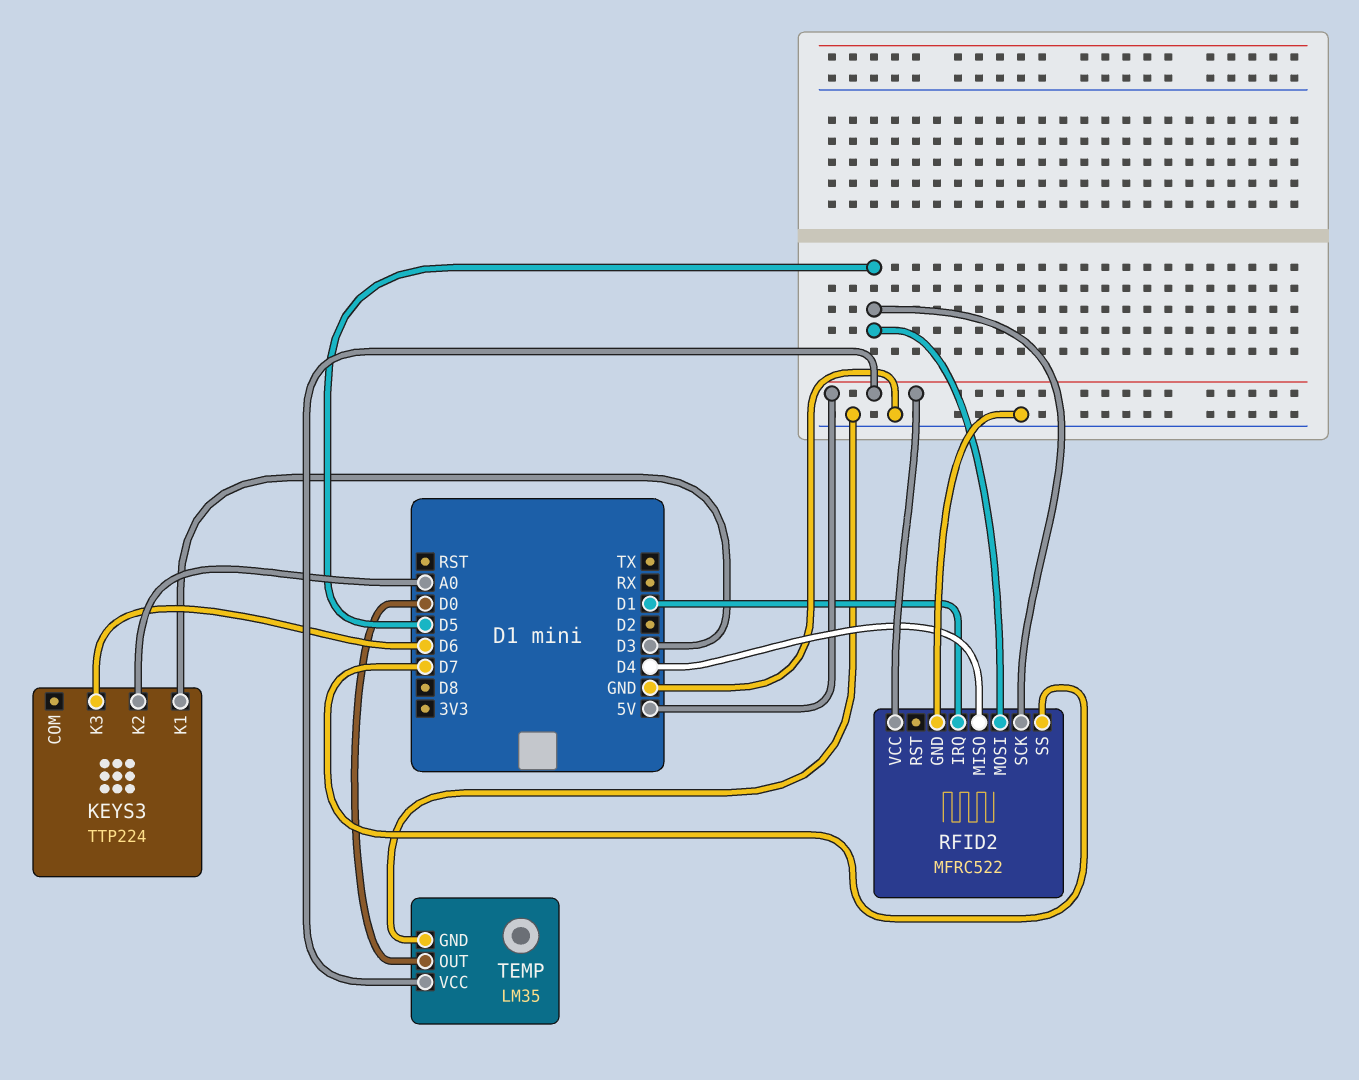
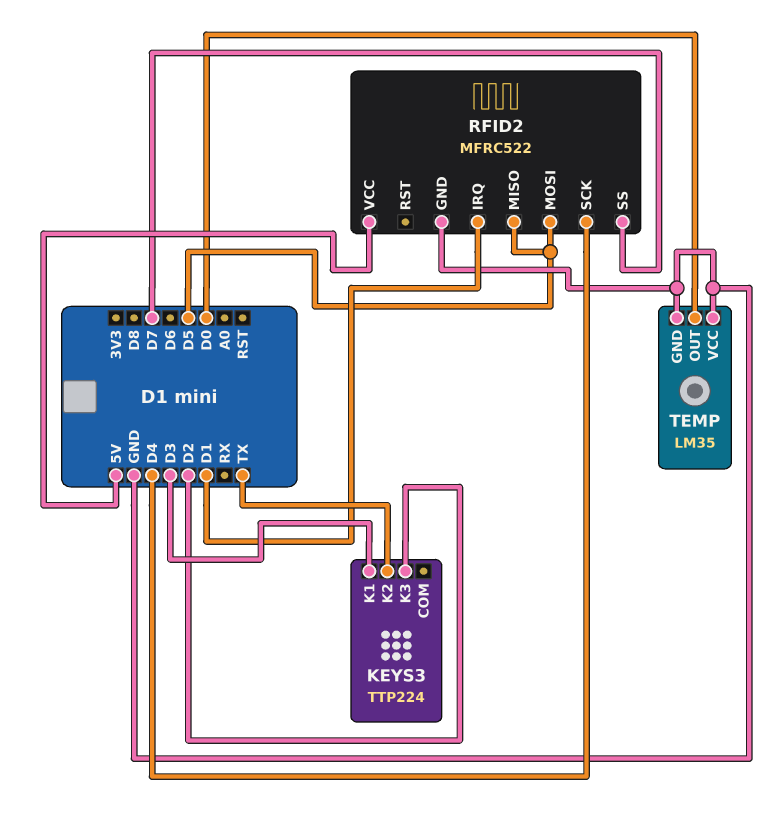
KEYS3 pin K2: A0 -> TX
KEYS3 pin K3: D6 -> D2
RFID2 pin MISO: D4 -> D5
RFID2 pin SCK: D5 -> D4
TEMP pin VCC: 5V -> GND

